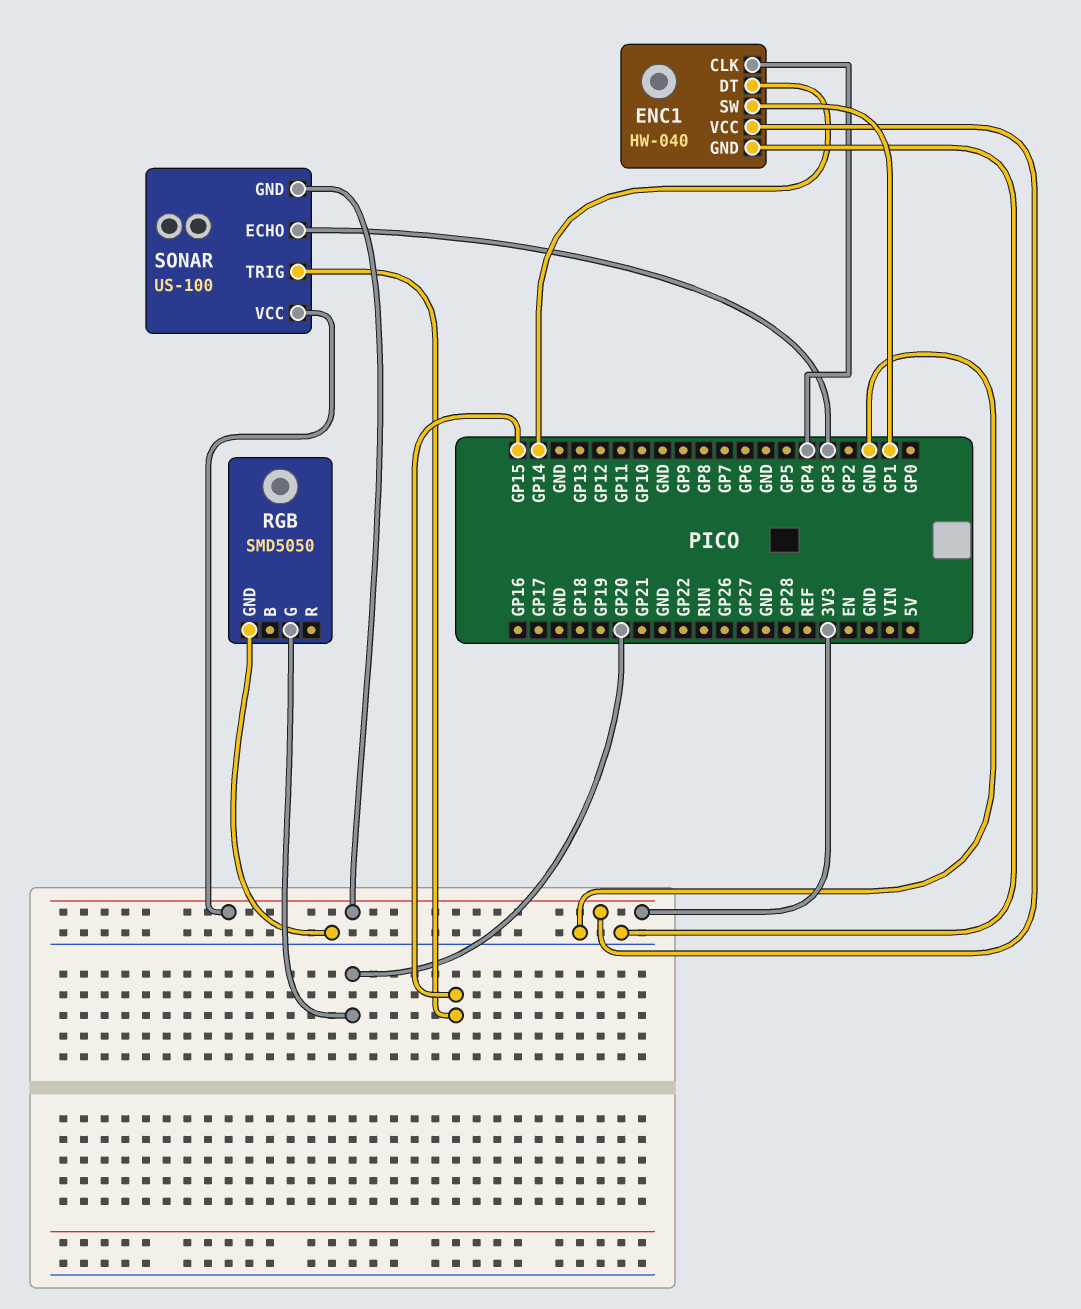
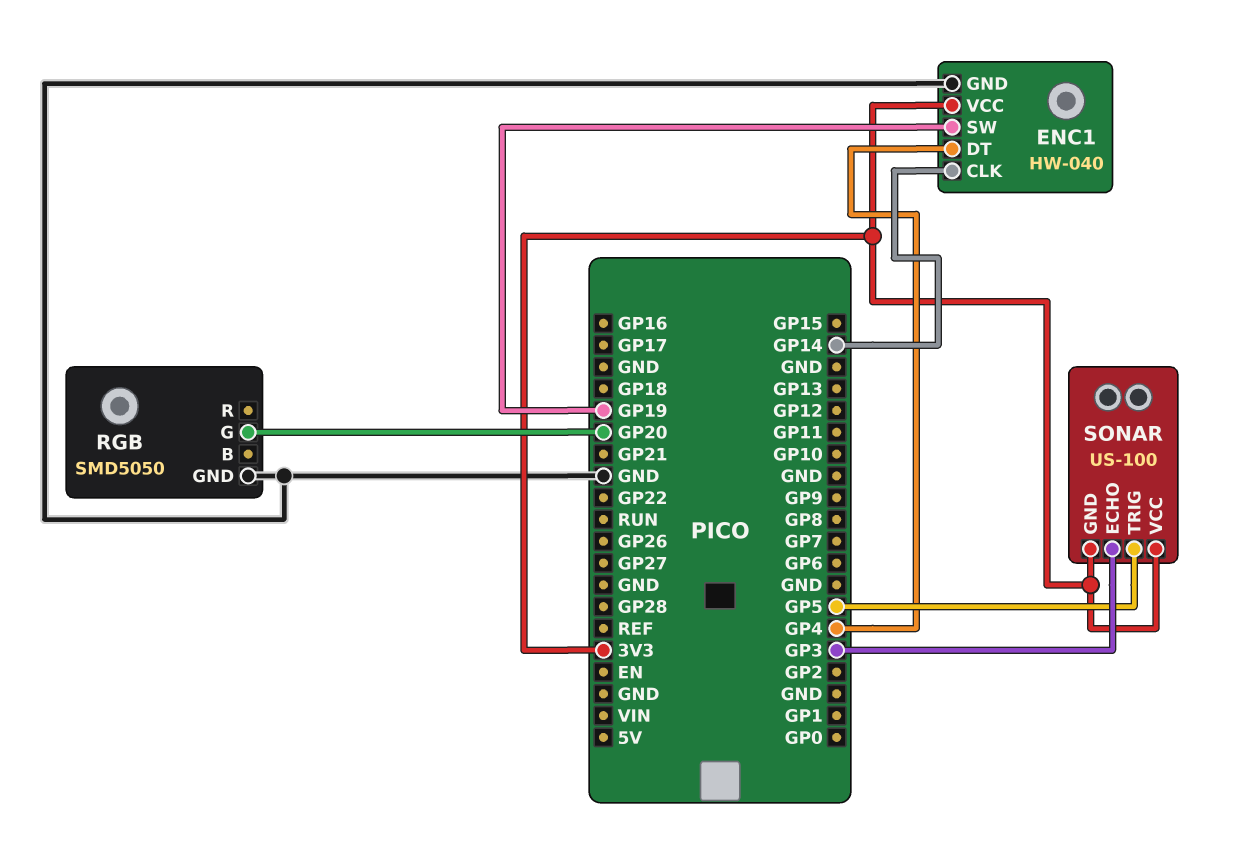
ENC1 pin CLK: GP4 -> GP14
ENC1 pin DT: GP14 -> GP4
ENC1 pin SW: GP1 -> GP19
SONAR pin TRIG: GP15 -> GP5

